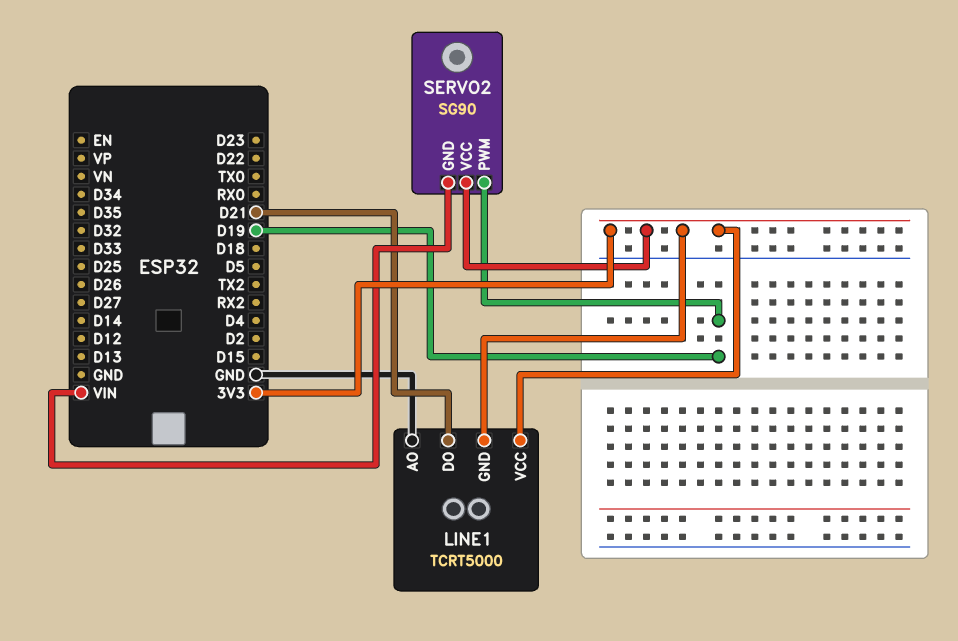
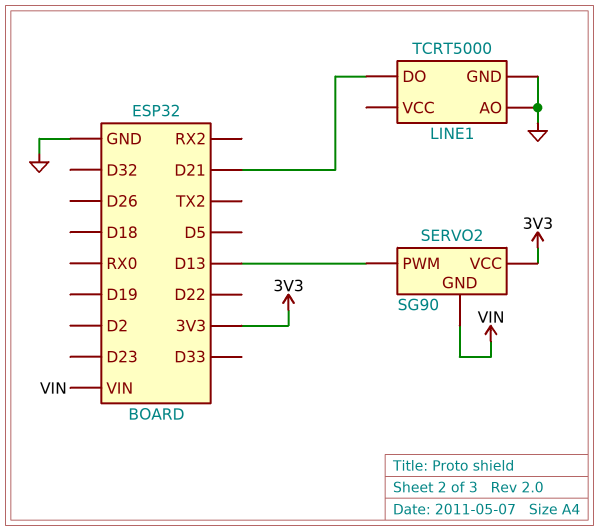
LINE1 pin GND: 3V3 -> GND
LINE1 pin VCC: 3V3 -> none
SERVO2 pin PWM: D19 -> D13

